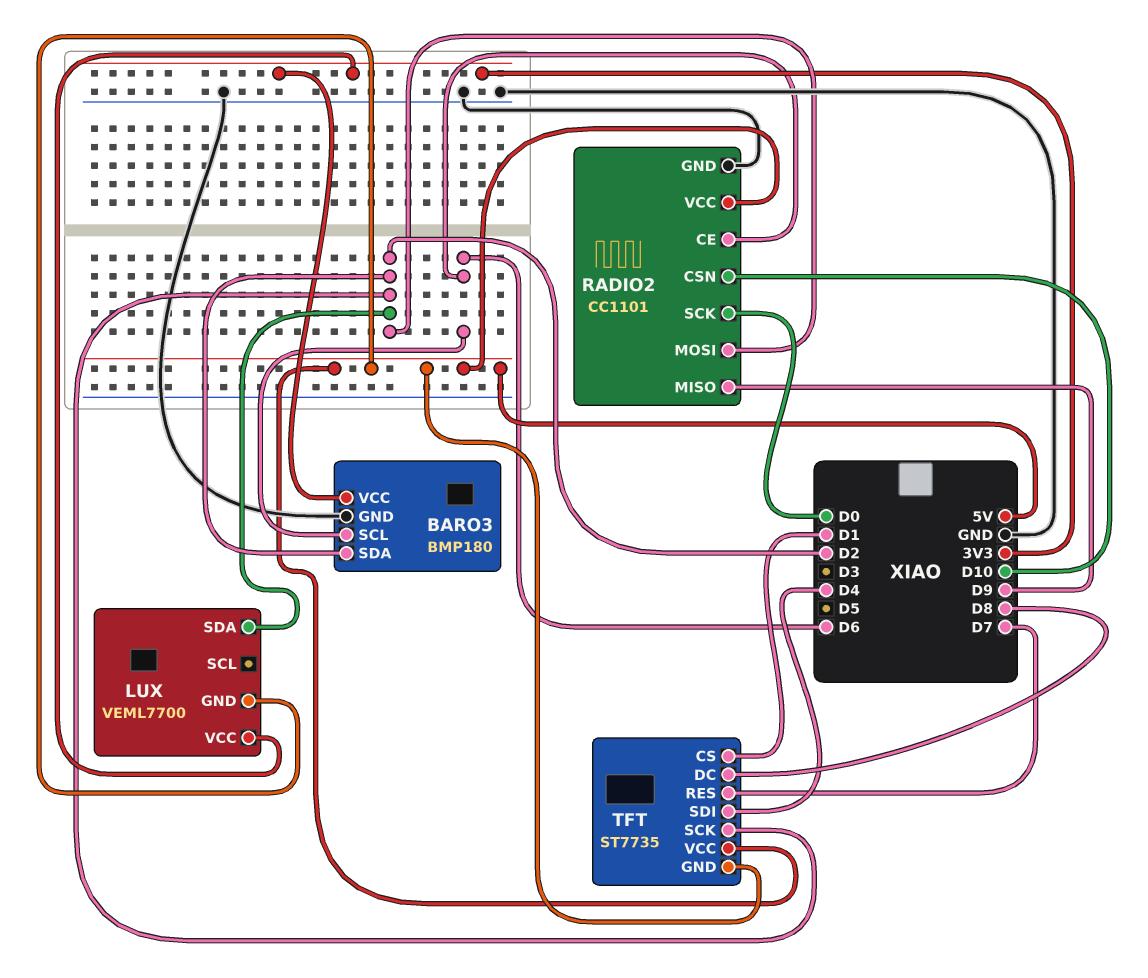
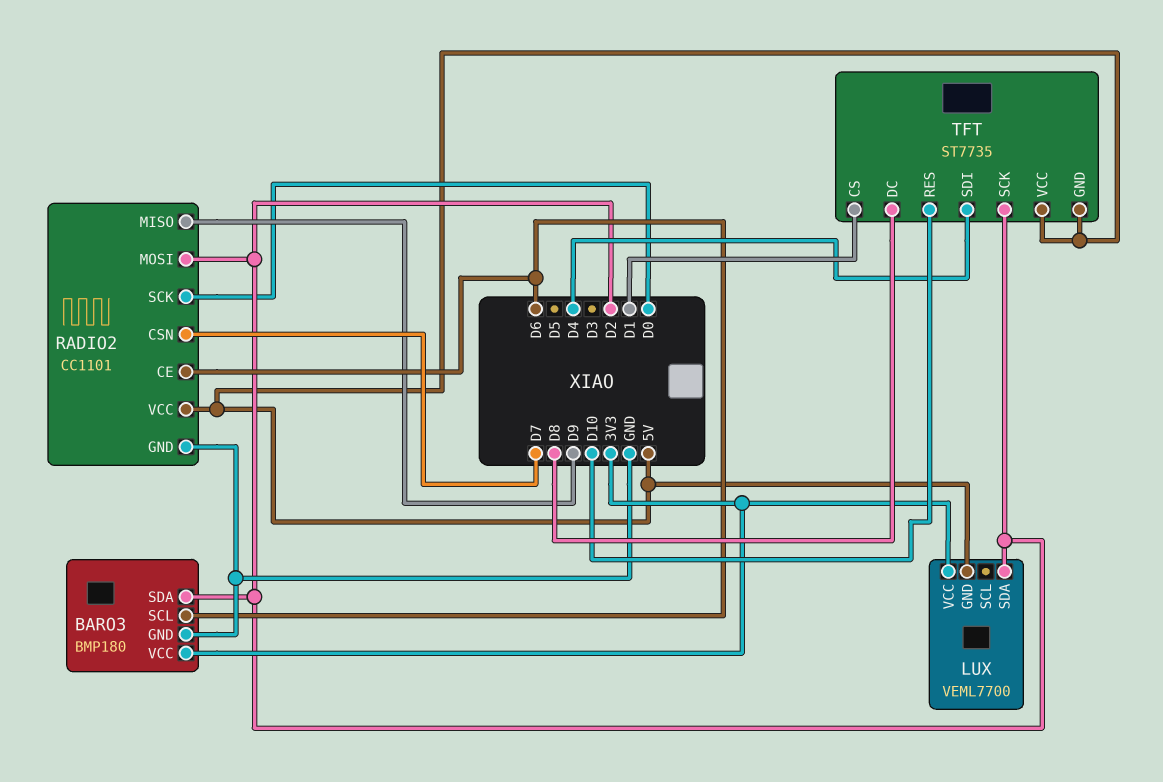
RADIO2 pin CSN: D10 -> D7
TFT pin RES: D7 -> D10

